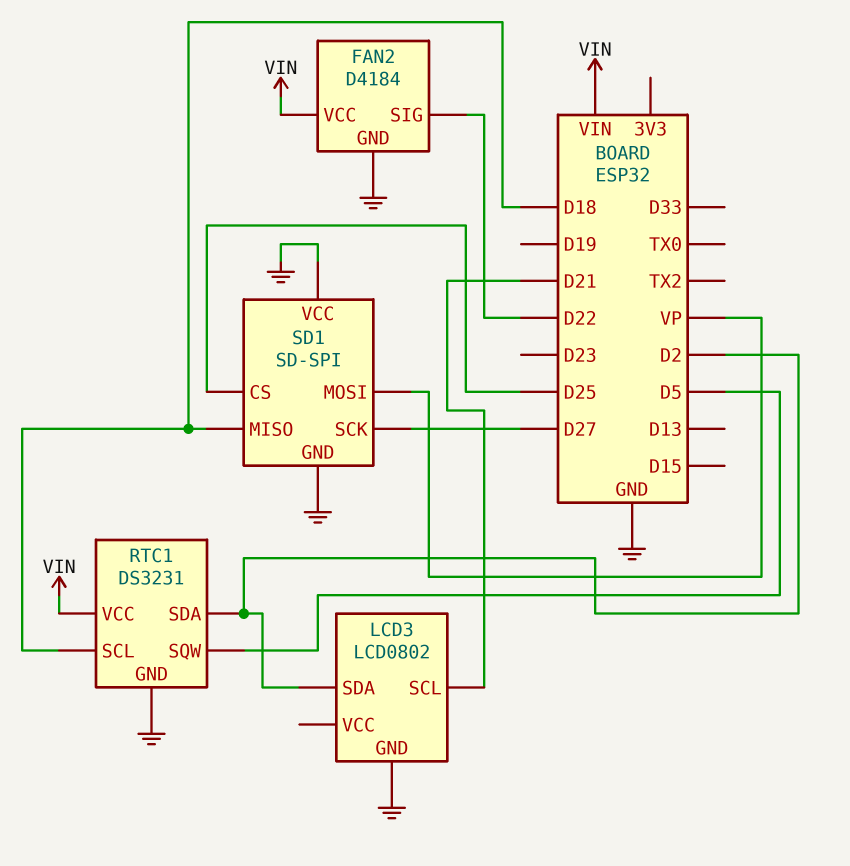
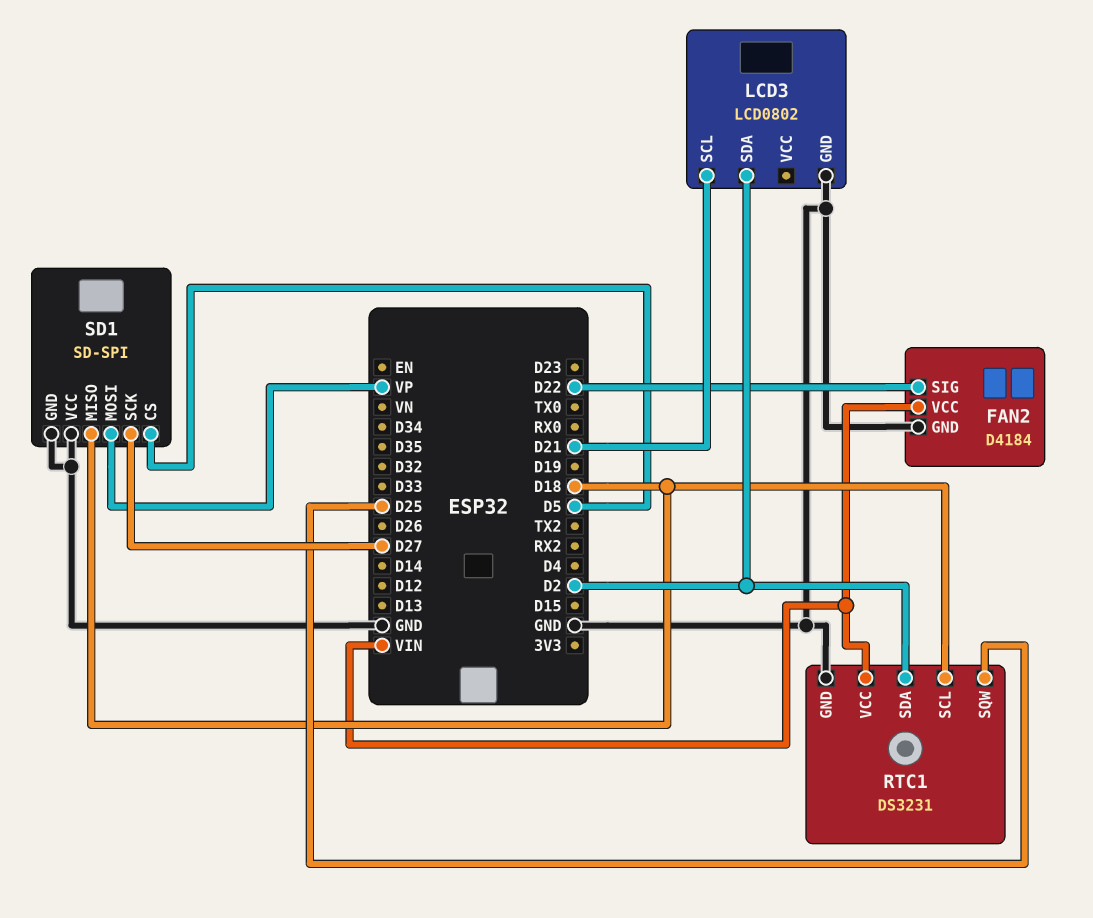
RTC1 pin SQW: D5 -> D25
SD1 pin CS: D25 -> D5

